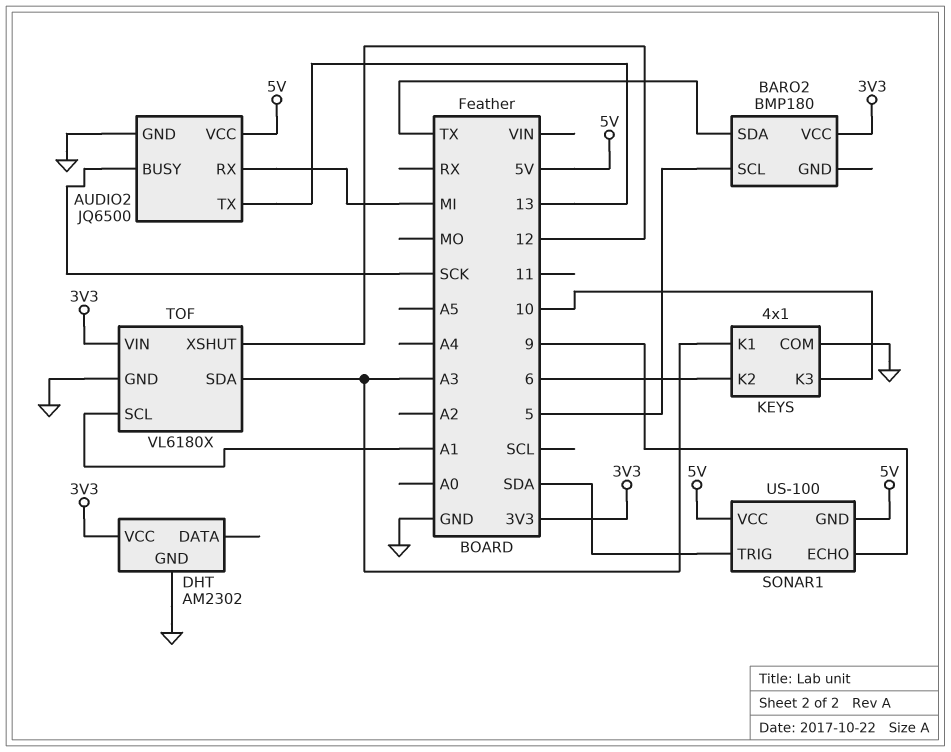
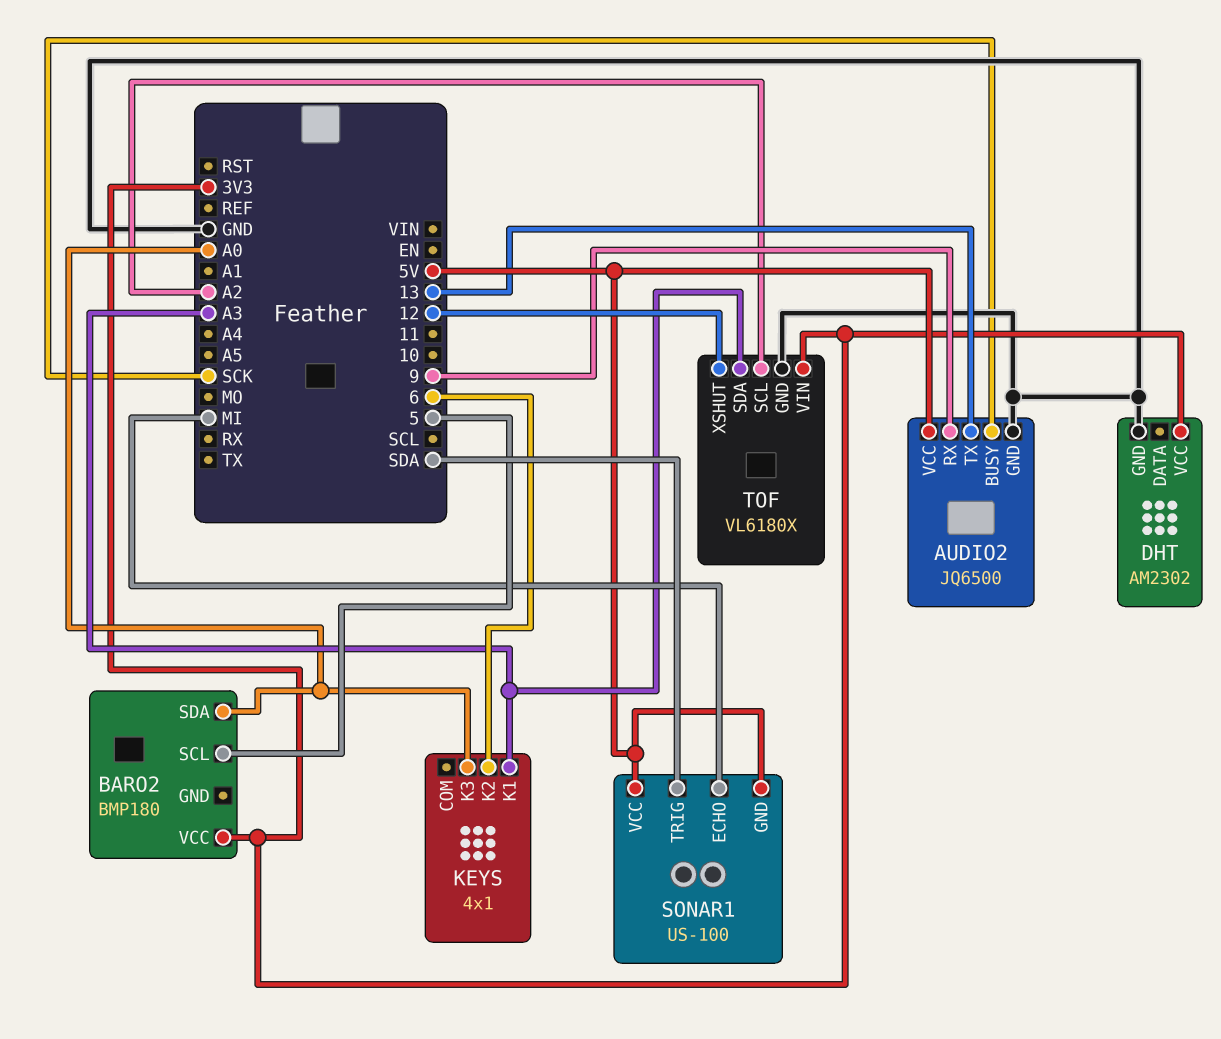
AUDIO2 pin RX: MI -> 9
BARO2 pin SDA: TX -> A0
KEYS pin COM: GND -> none
KEYS pin K3: 10 -> A0
SONAR1 pin ECHO: 9 -> MI
TOF pin SCL: A1 -> A2

